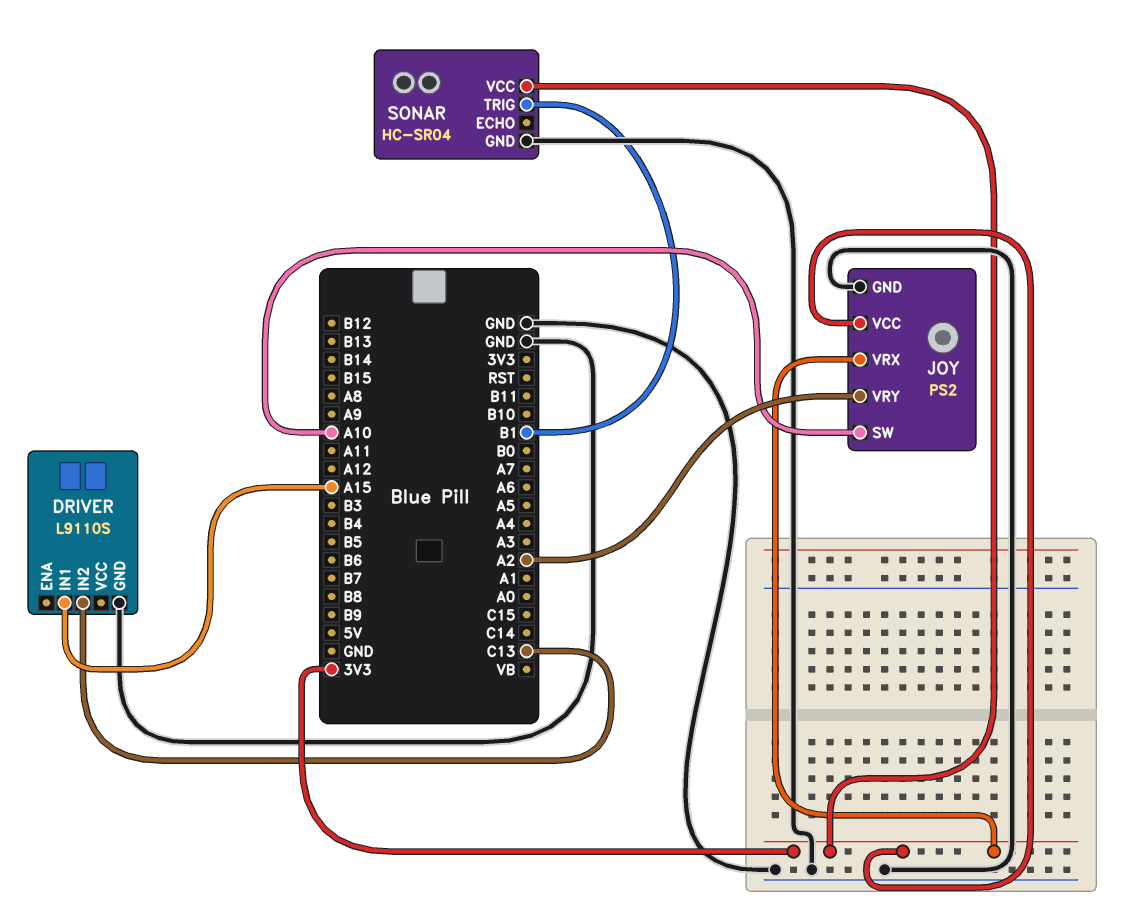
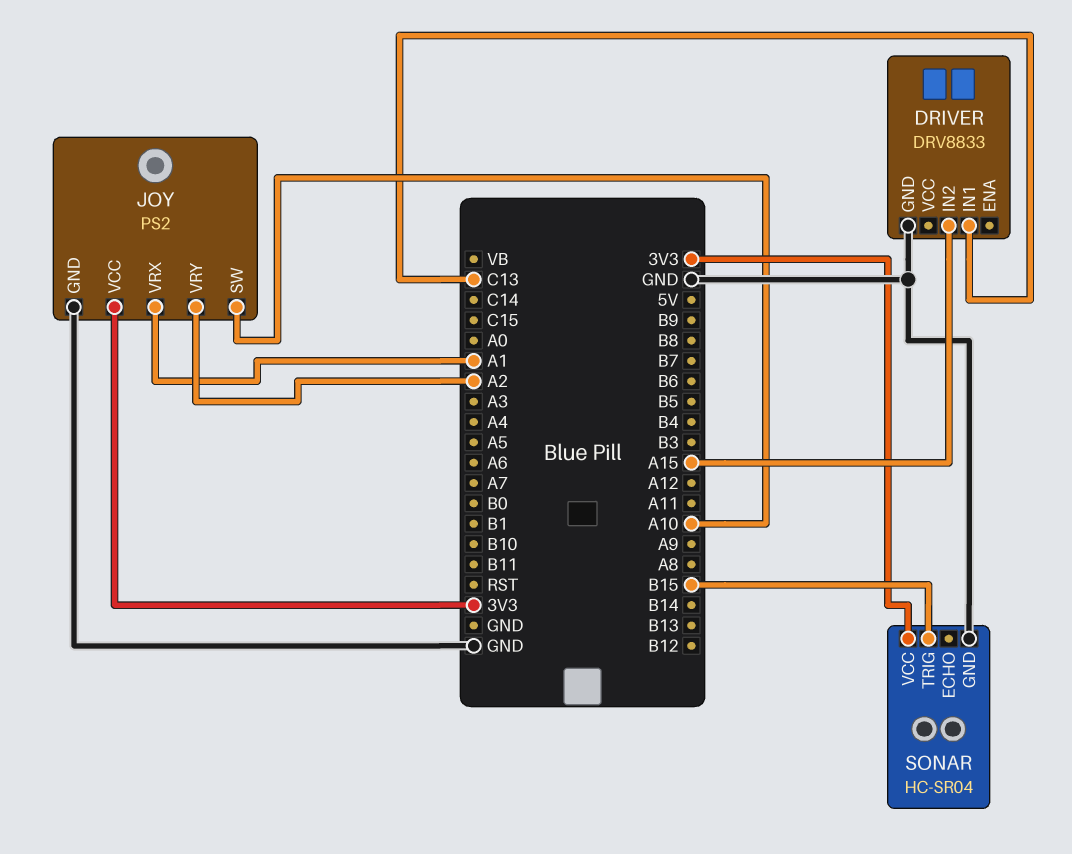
DRIVER: L9110S -> DRV8833
DRIVER pin IN1: A15 -> C13
DRIVER pin IN2: C13 -> A15
JOY pin VRX: 3V3 -> A1
SONAR pin TRIG: B1 -> B15

